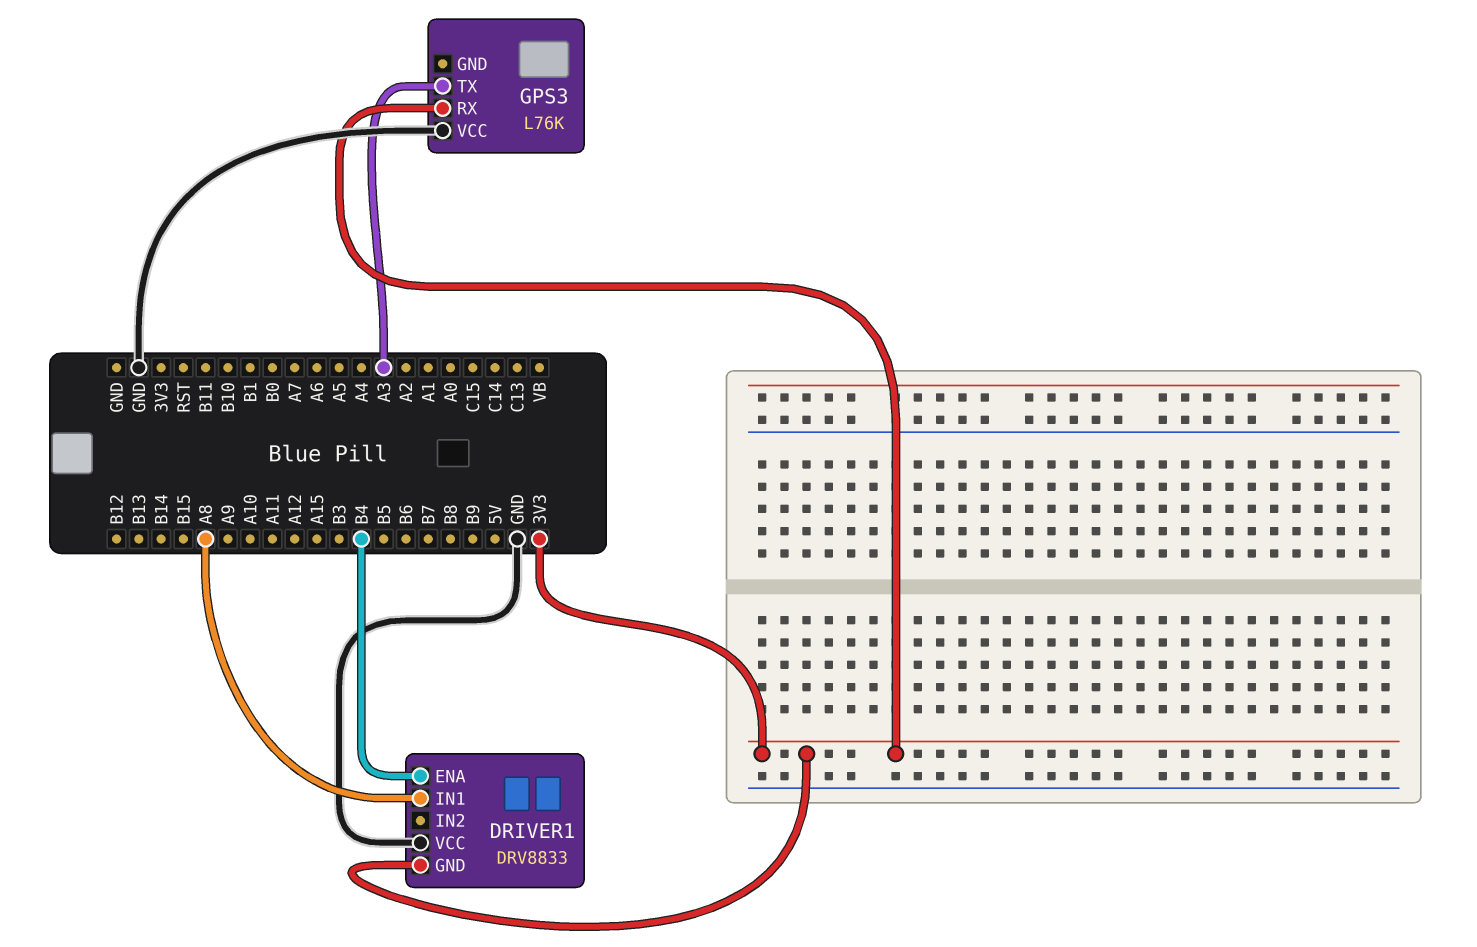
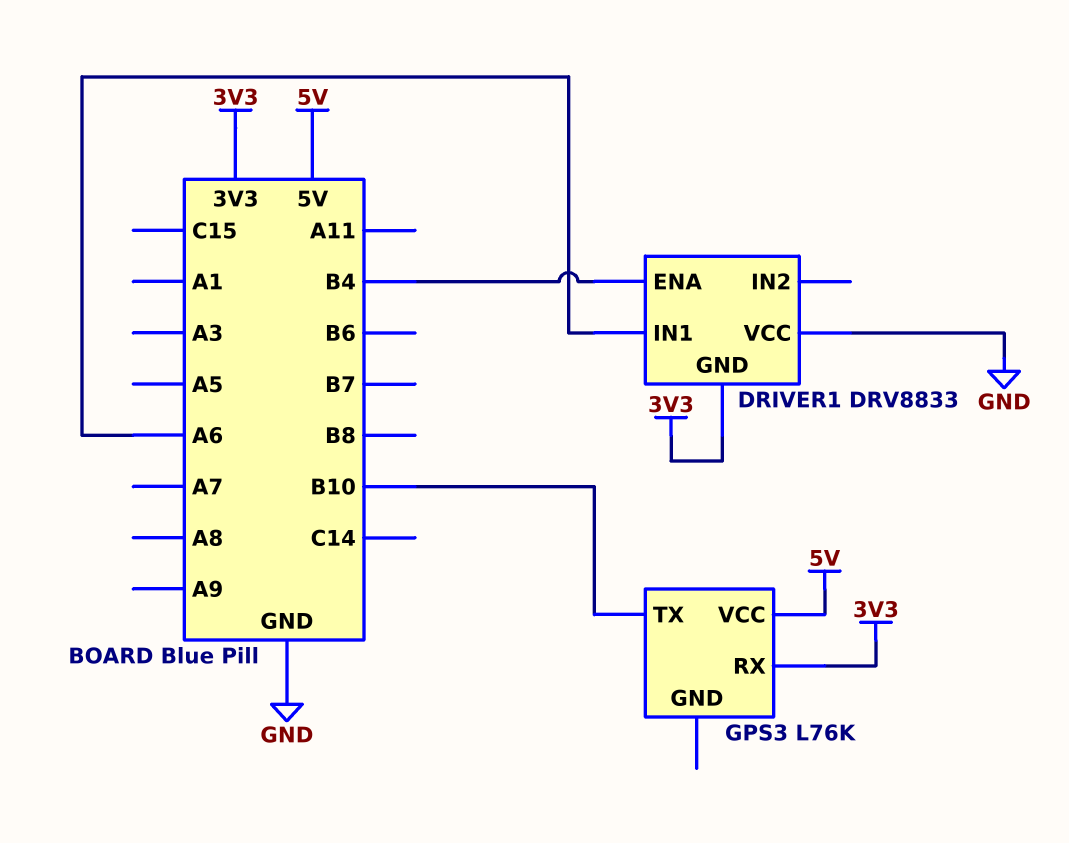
DRIVER1 pin IN1: A8 -> A6
GPS3 pin TX: A3 -> B10
GPS3 pin VCC: GND -> 5V

